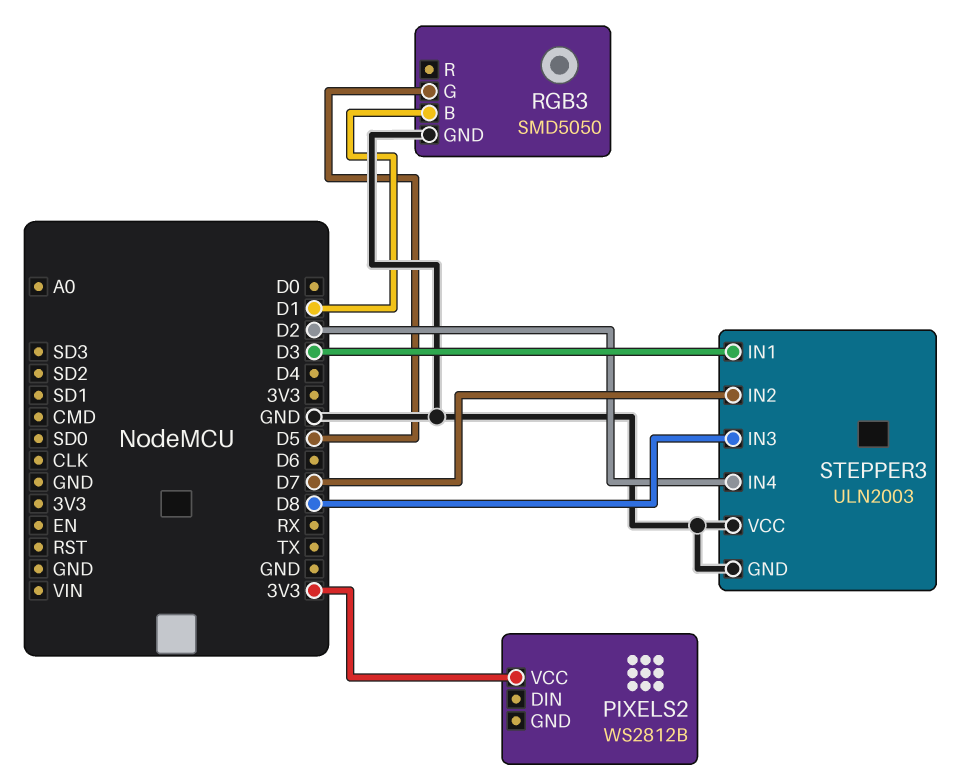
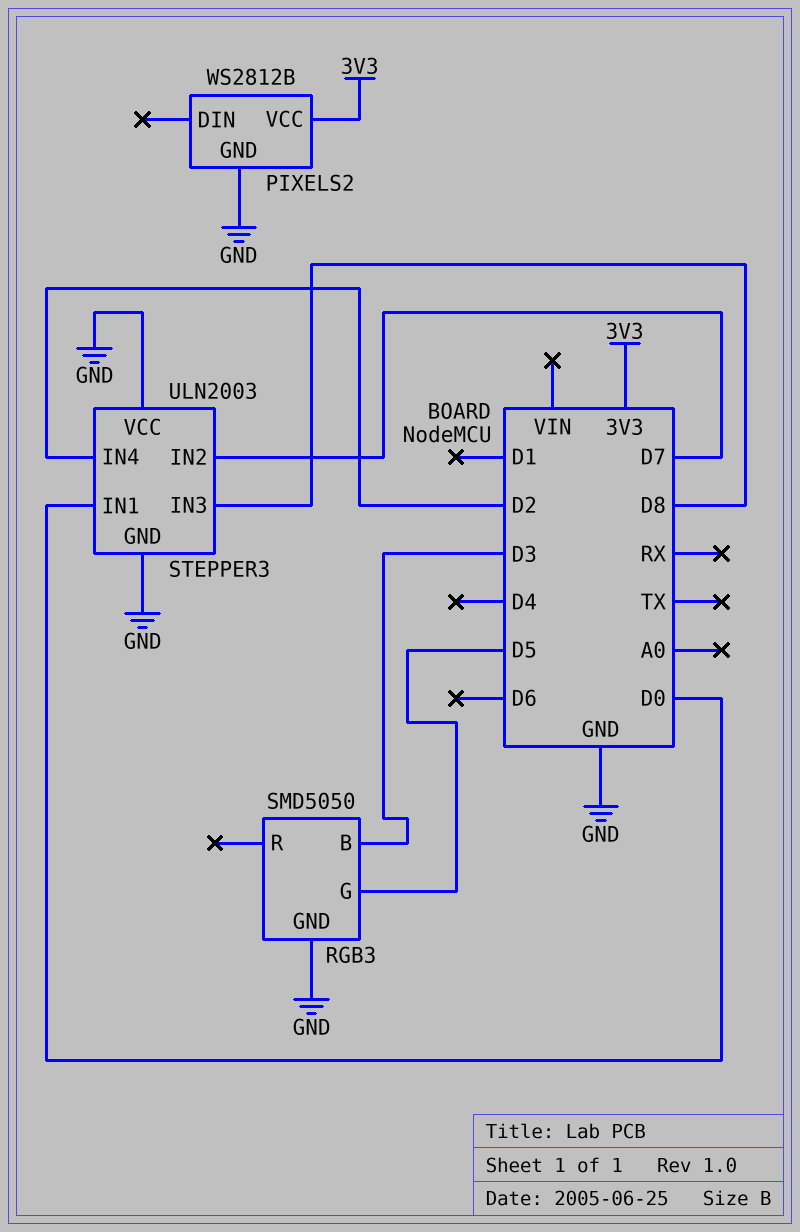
PIXELS2 pin GND: none -> GND
RGB3 pin B: D1 -> D3
STEPPER3 pin IN1: D3 -> D0

